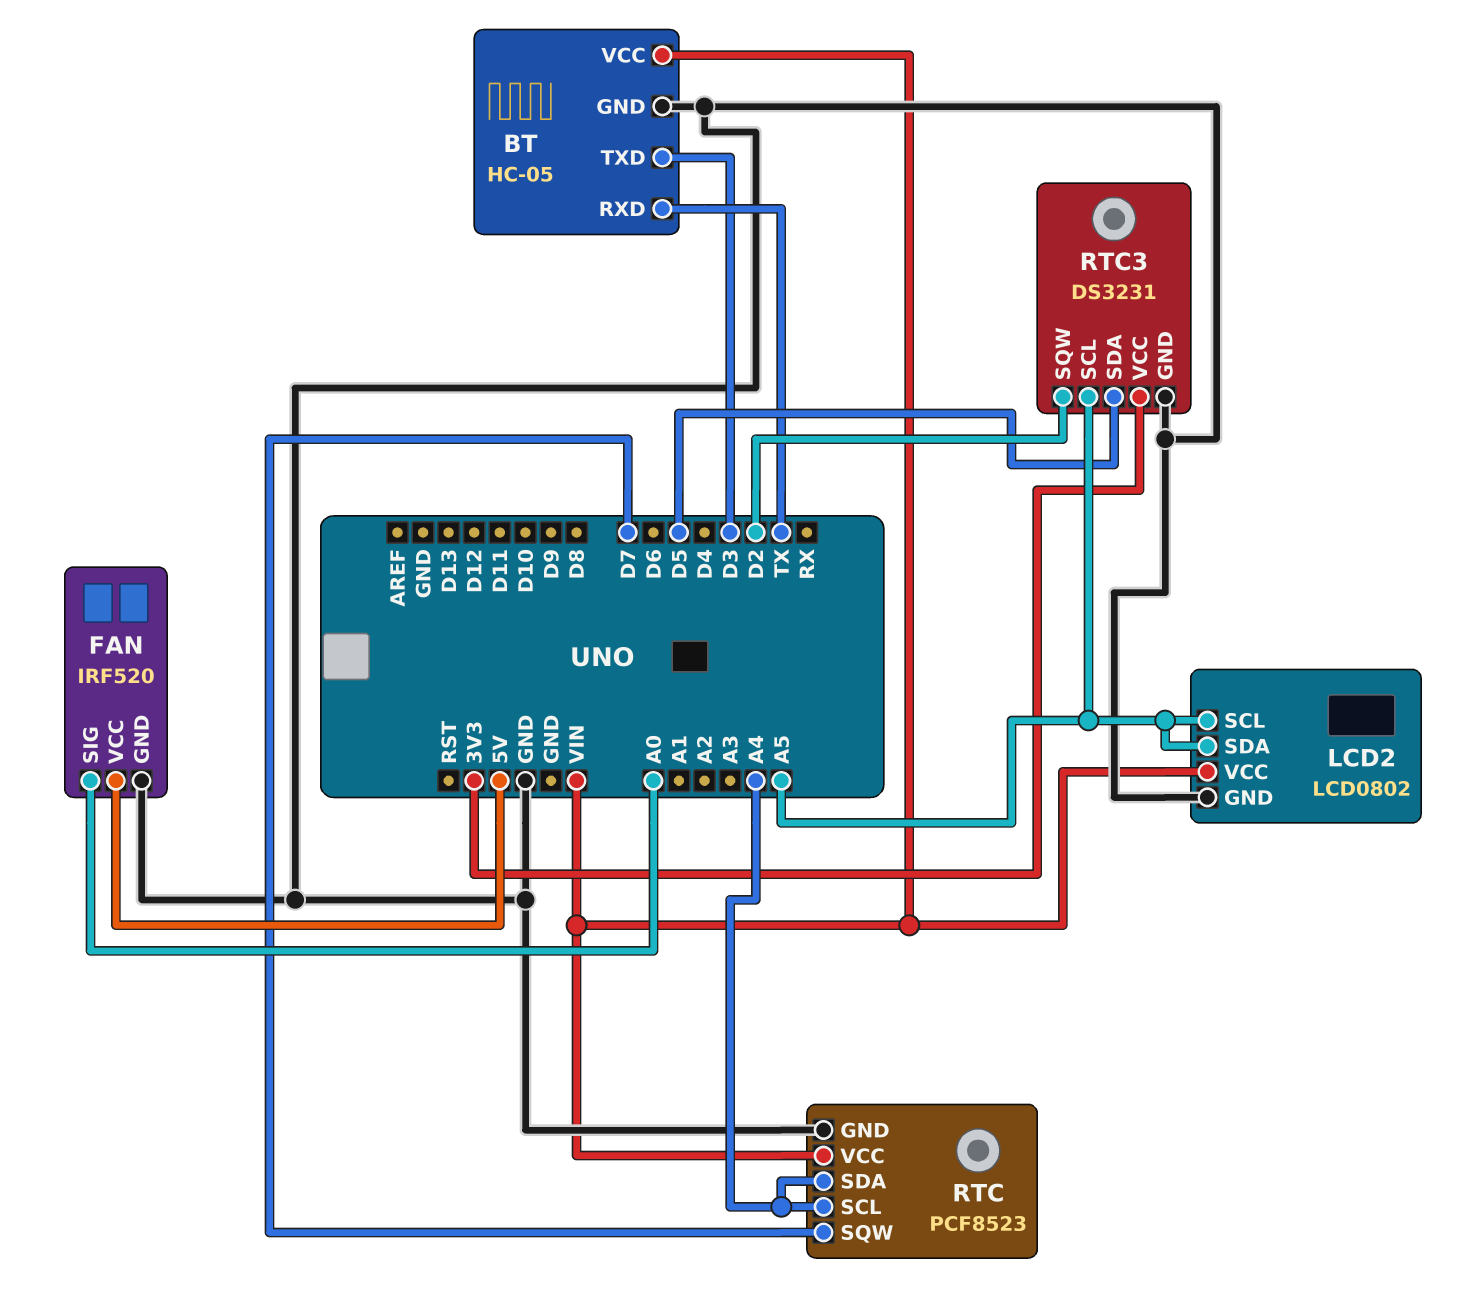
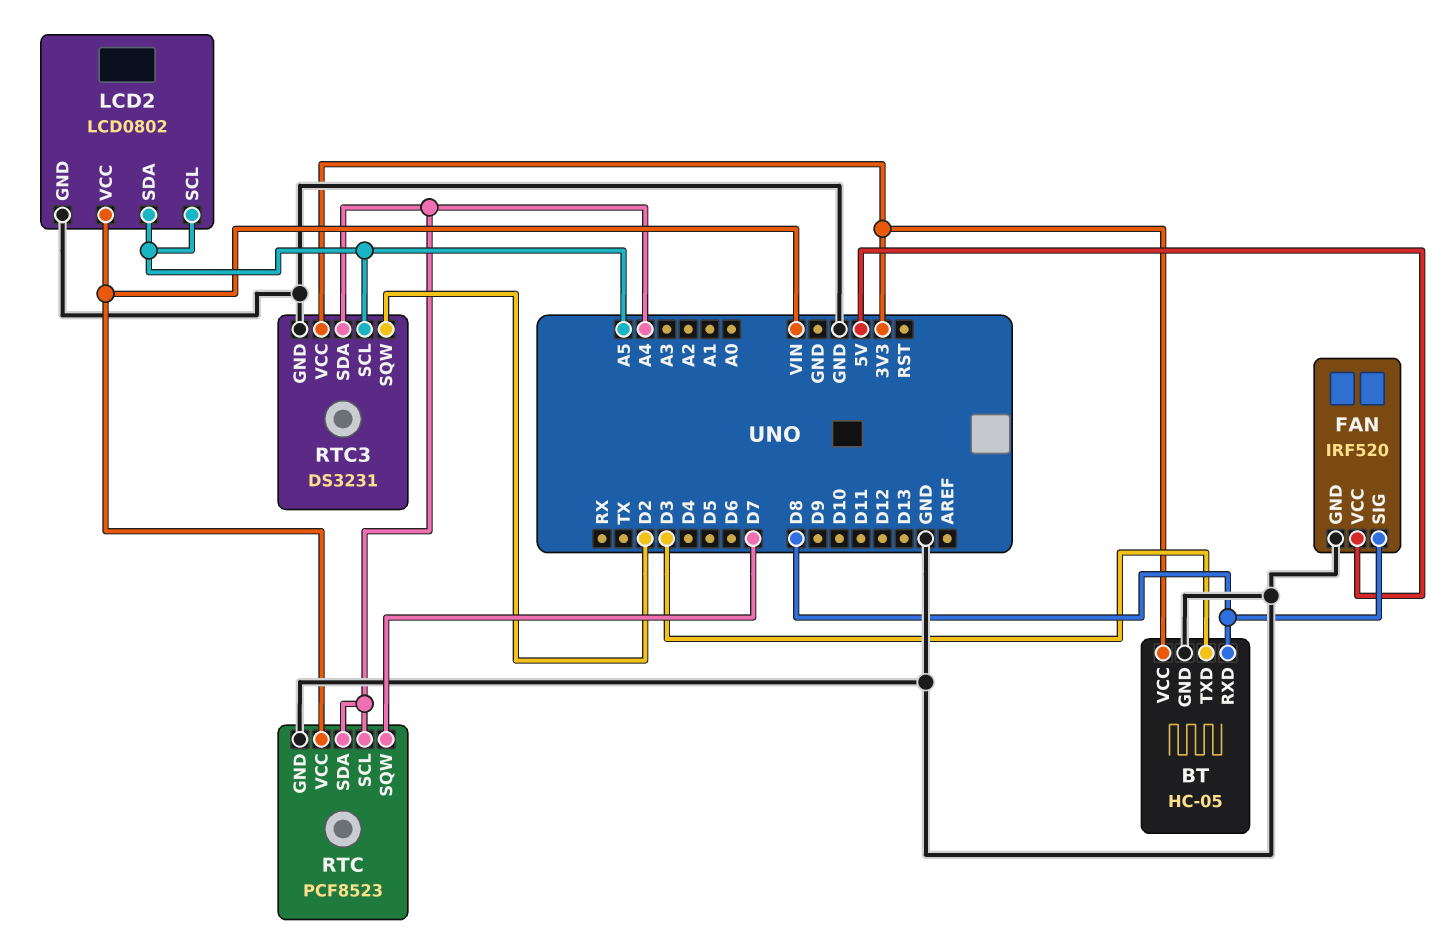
BT pin RXD: TX -> D8
BT pin VCC: VIN -> 3V3
FAN pin SIG: A0 -> D8
RTC3 pin SDA: D5 -> A4

